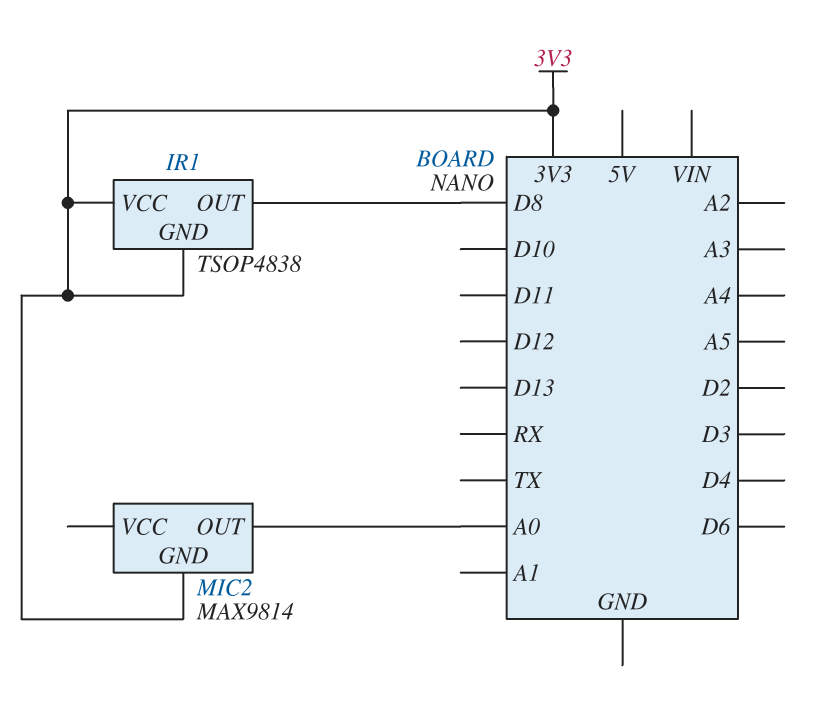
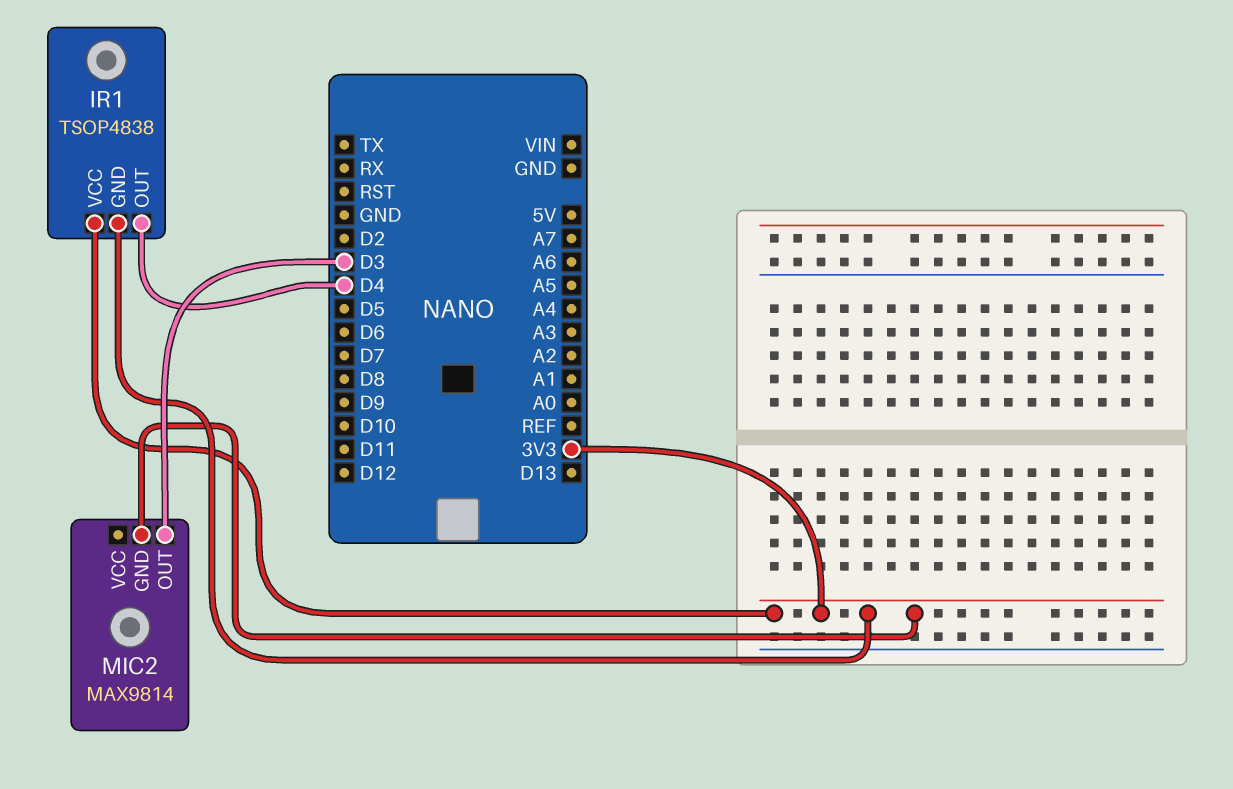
IR1 pin OUT: D8 -> D4
MIC2 pin OUT: A0 -> D3

